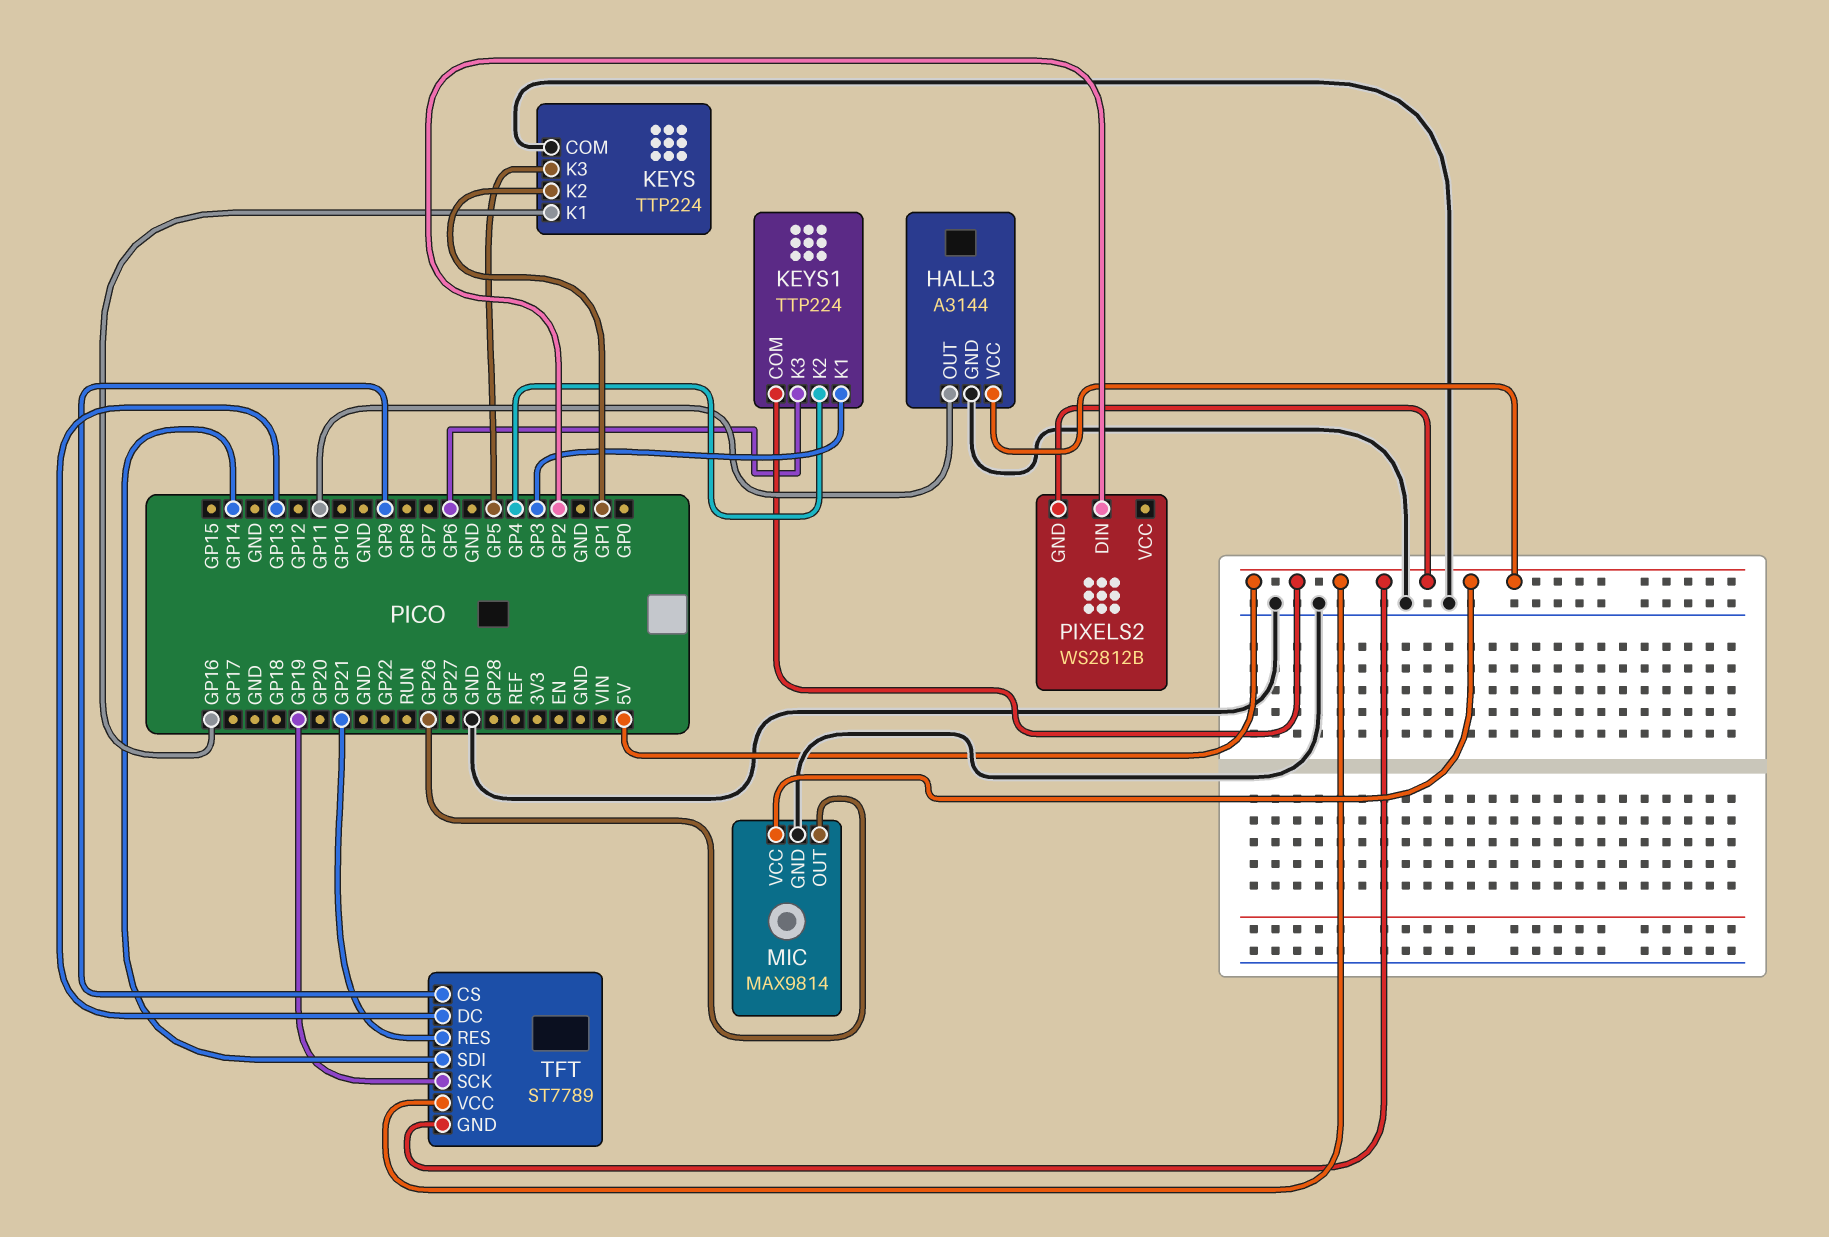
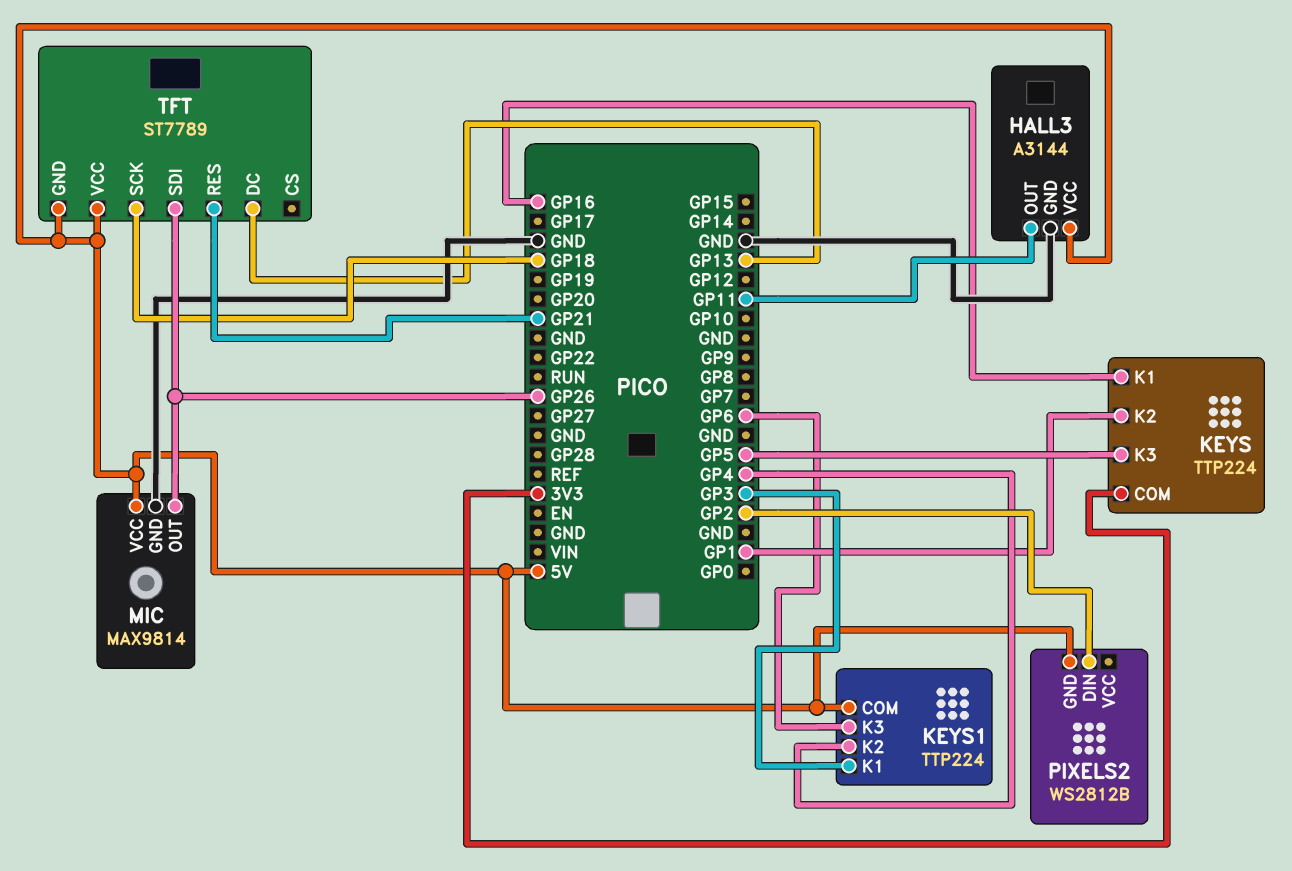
KEYS pin COM: GND -> 3V3
TFT pin CS: GP9 -> none
TFT pin SCK: GP19 -> GP18
TFT pin SDI: GP14 -> GP26

